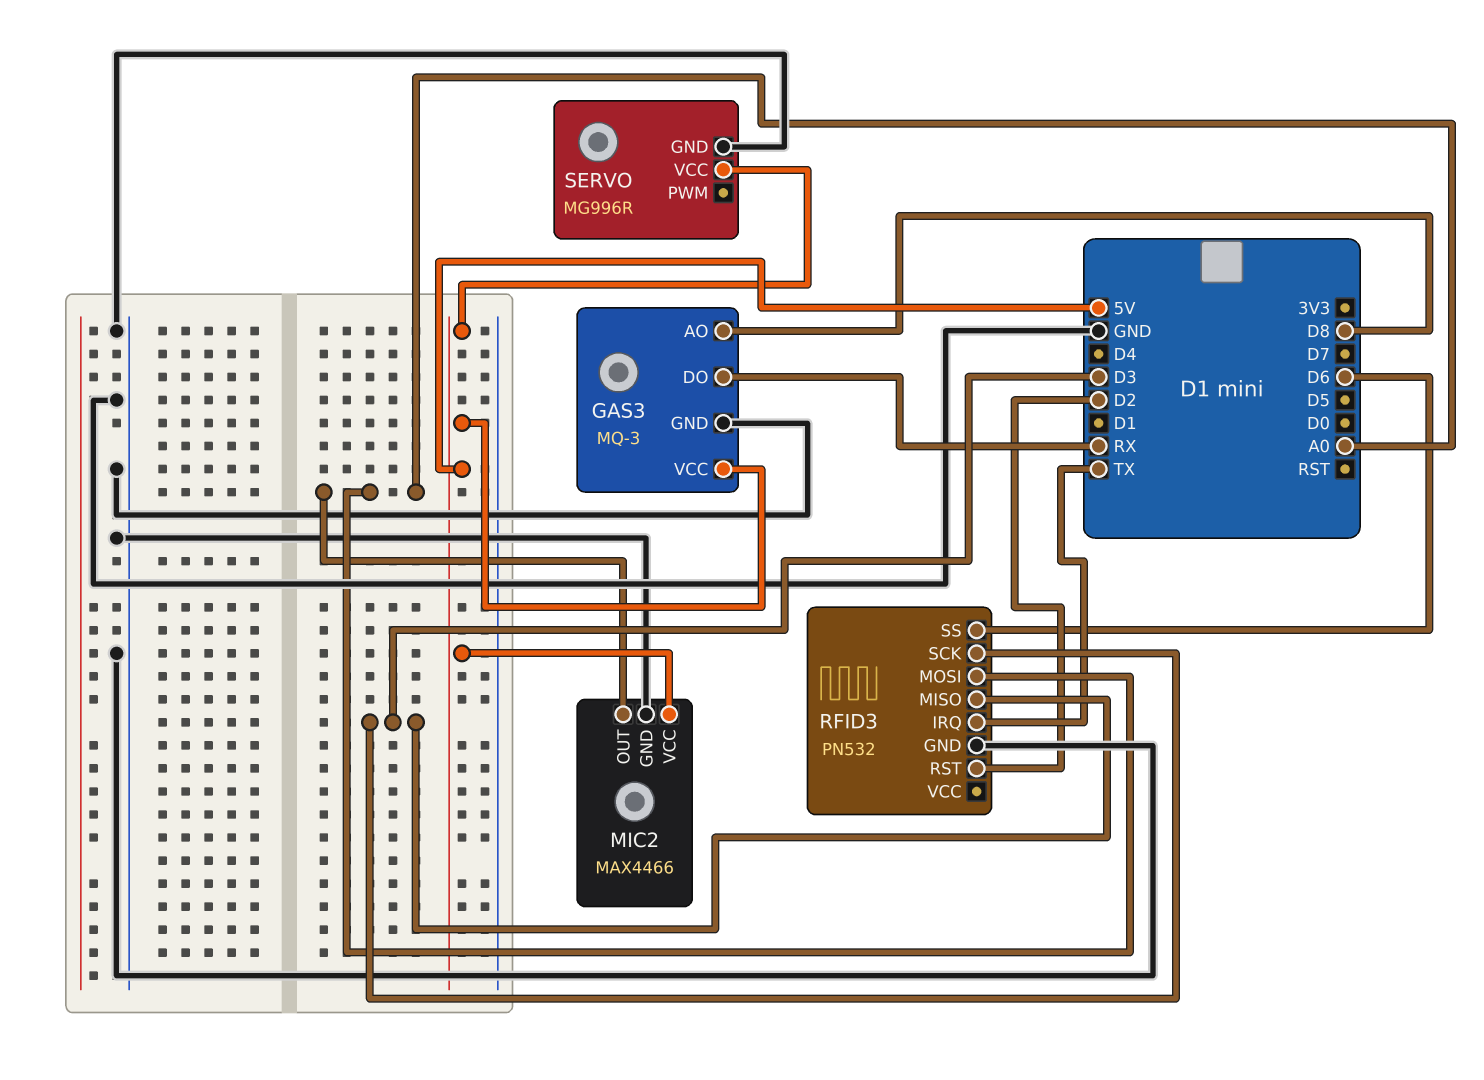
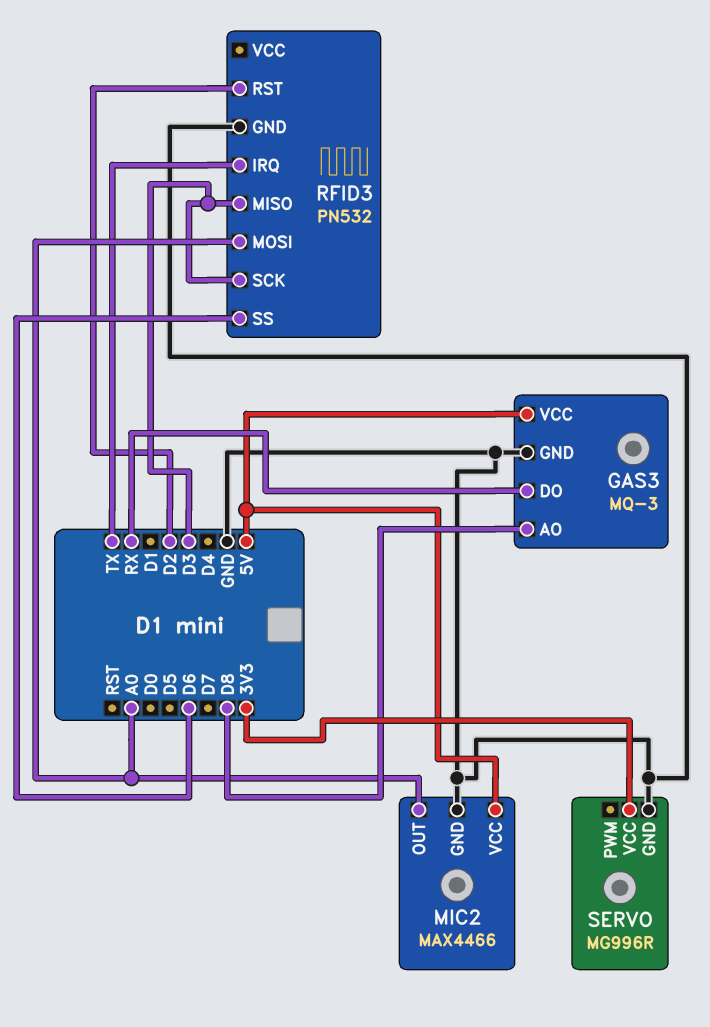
SERVO pin VCC: 5V -> 3V3

